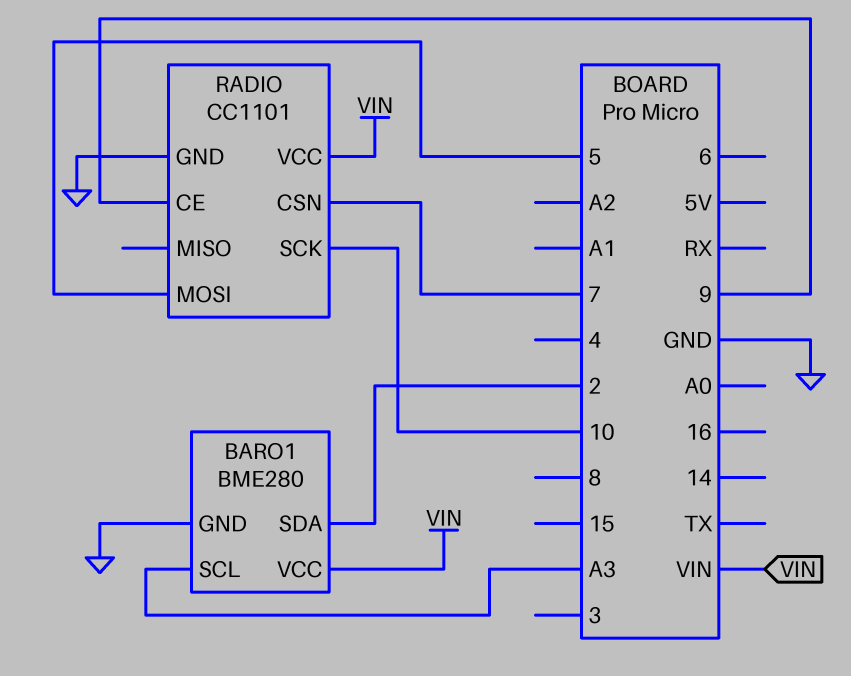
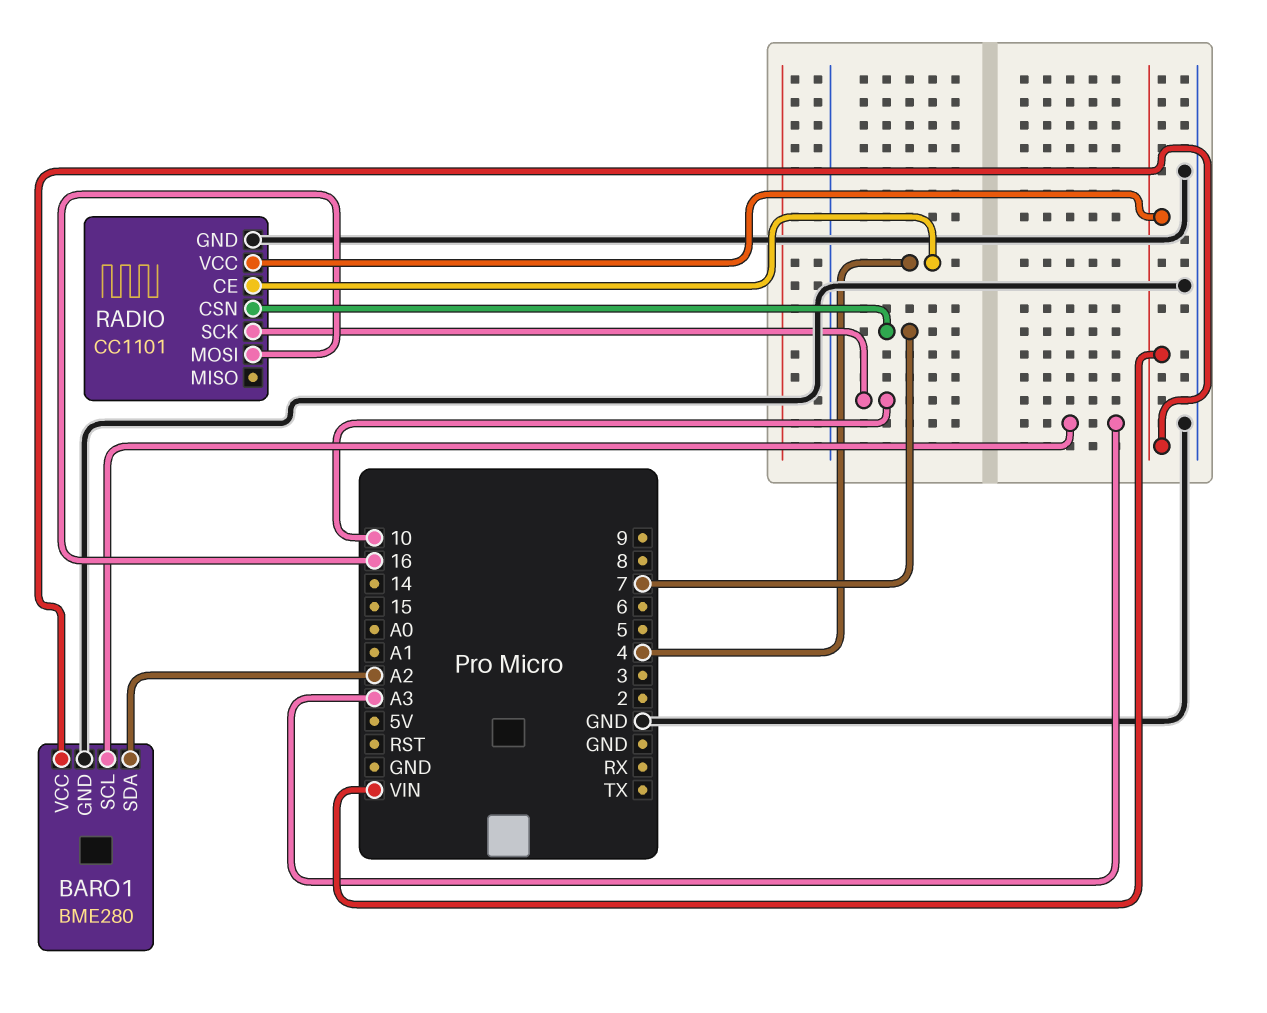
BARO1 pin SDA: 2 -> A2
RADIO pin CE: 9 -> 4
RADIO pin MOSI: 5 -> 16

